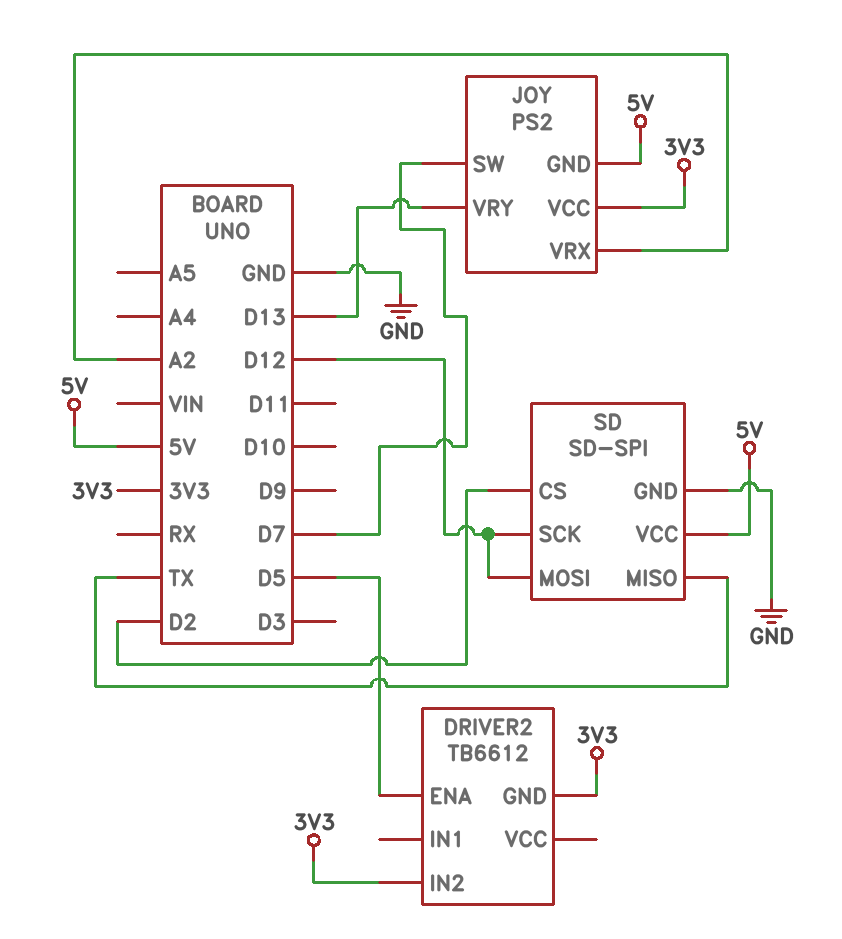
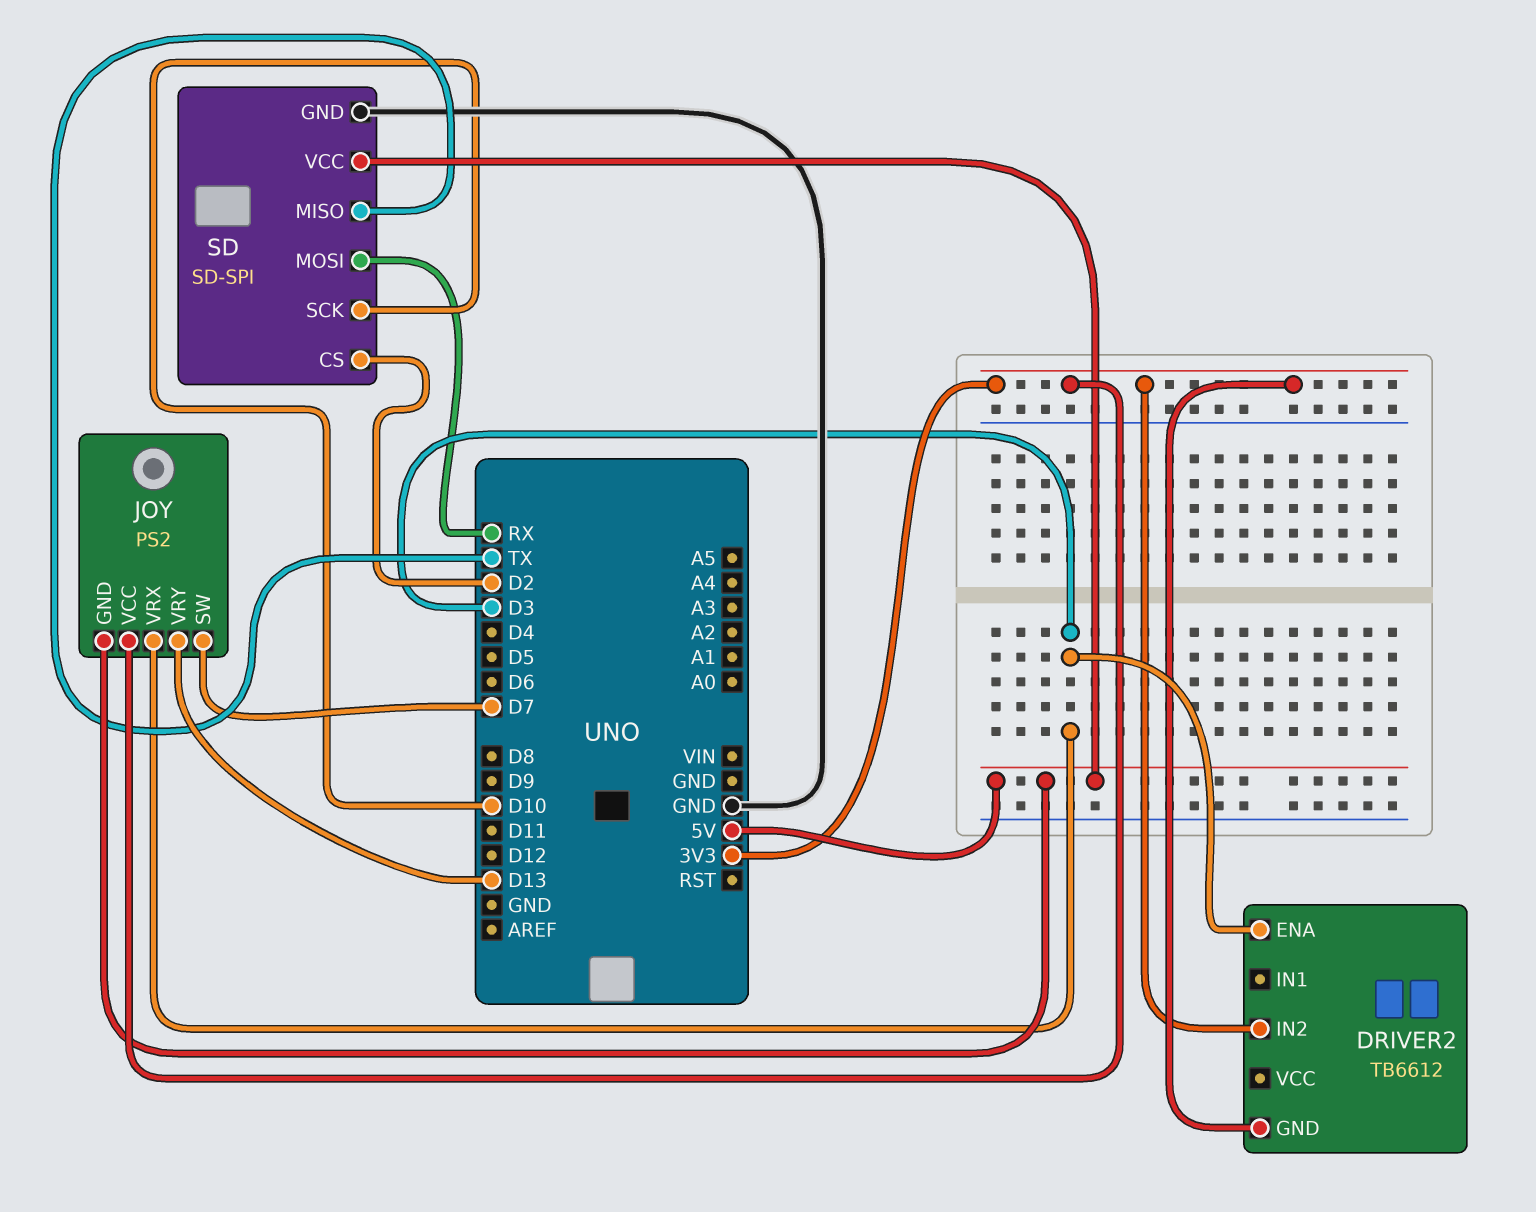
DRIVER2 pin ENA: D5 -> D3
JOY pin VRX: A2 -> D3
SD pin MOSI: D12 -> RX
SD pin SCK: D12 -> D10

